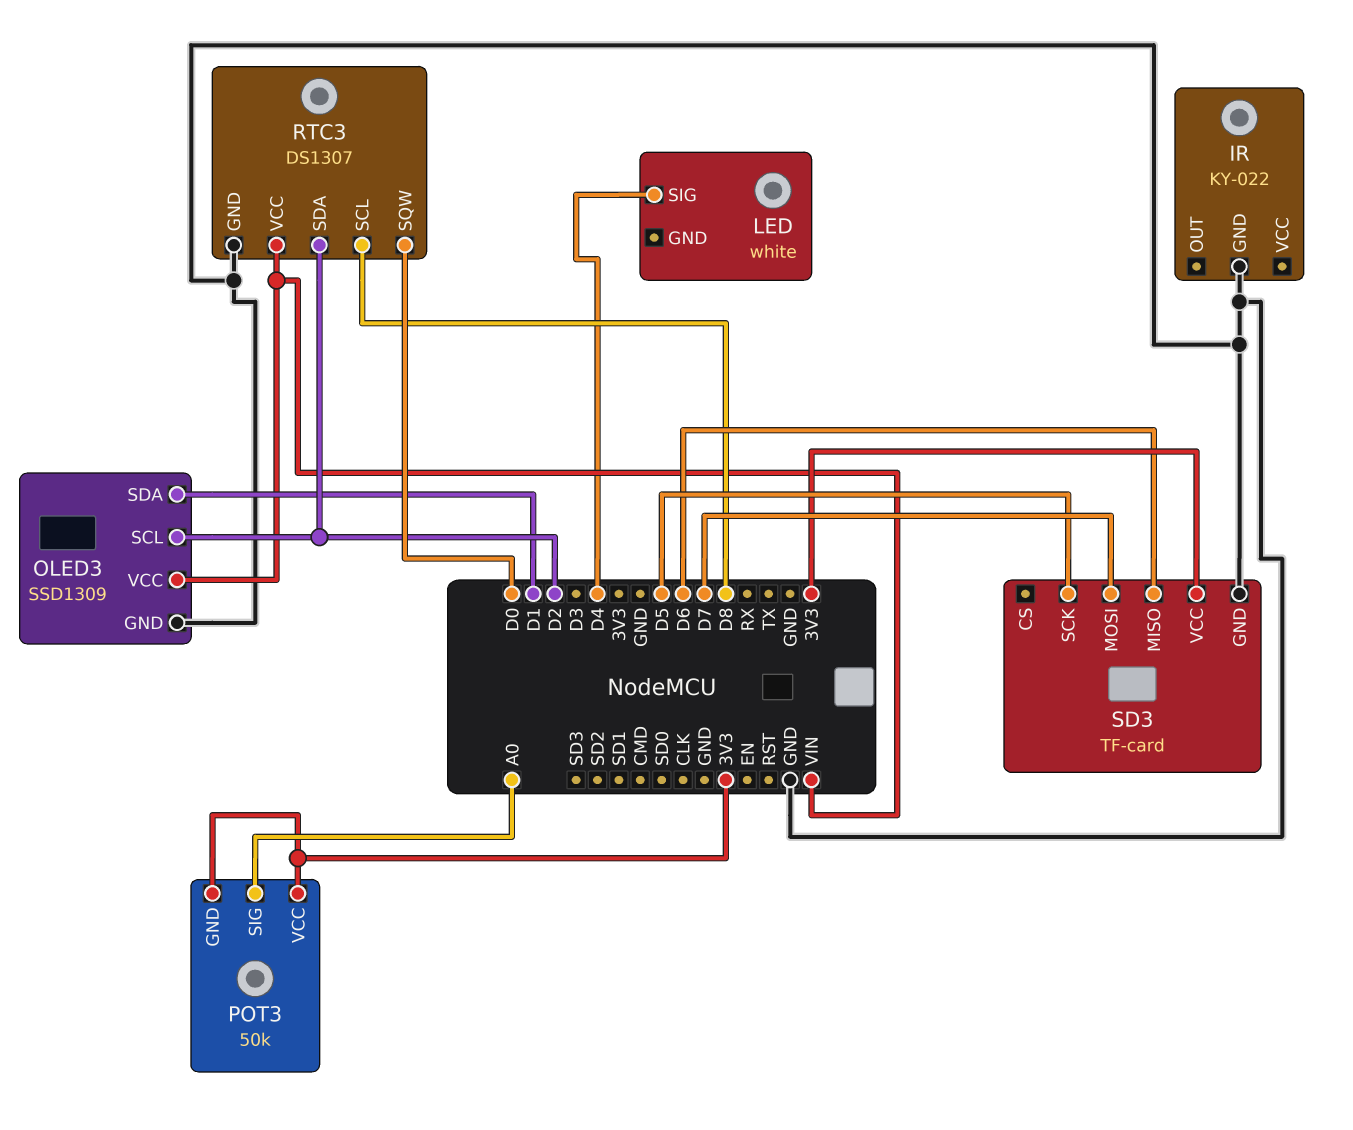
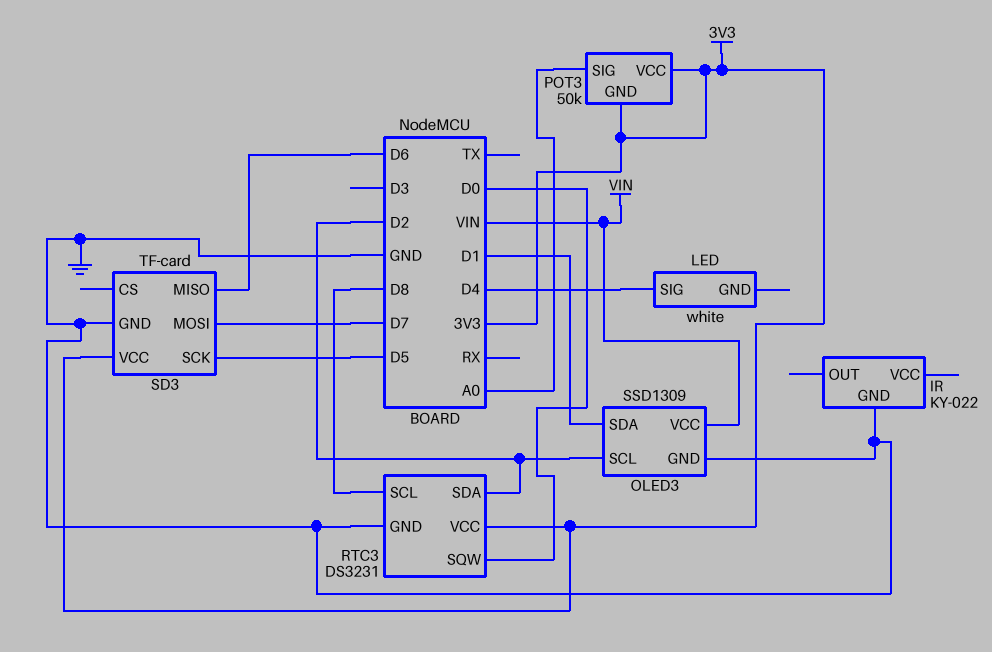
RTC3: DS1307 -> DS3231
RTC3 pin VCC: VIN -> 3V3

